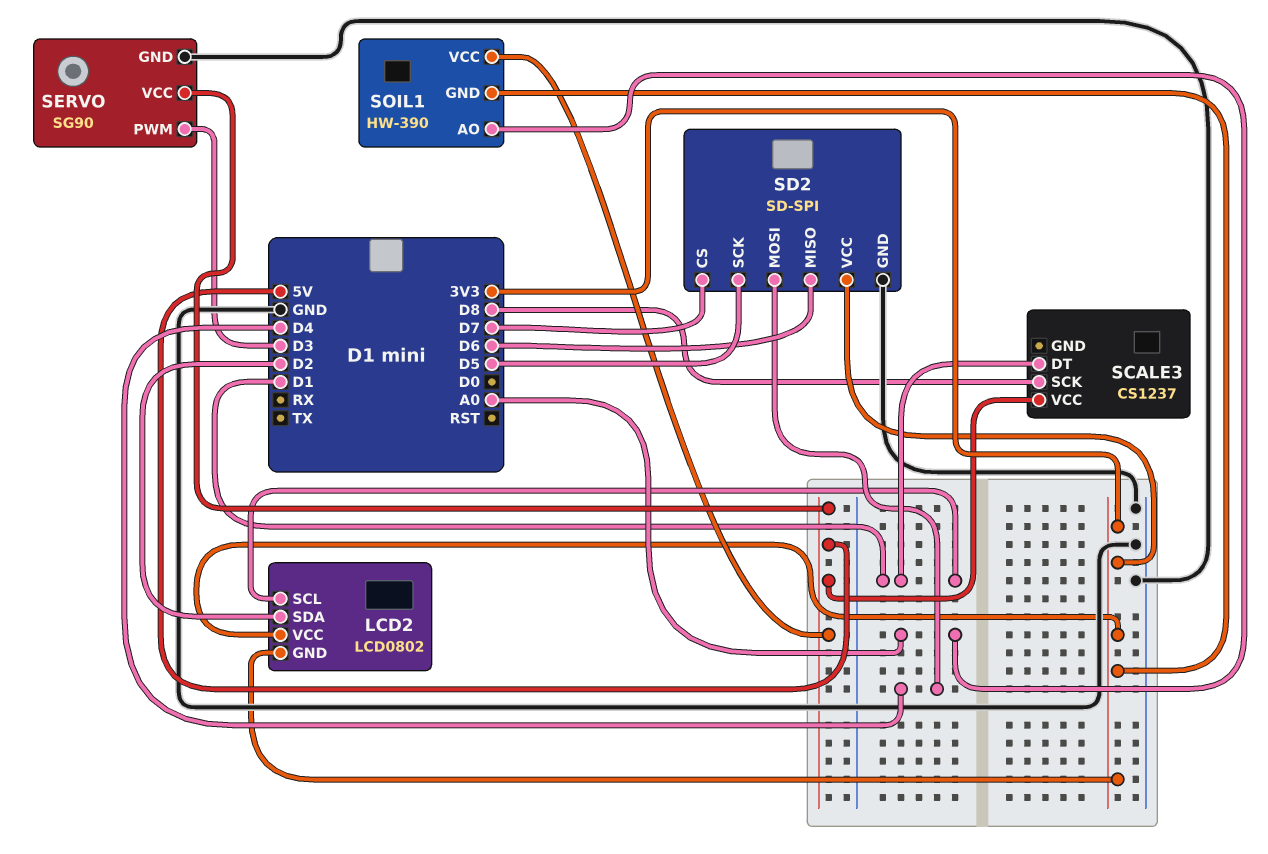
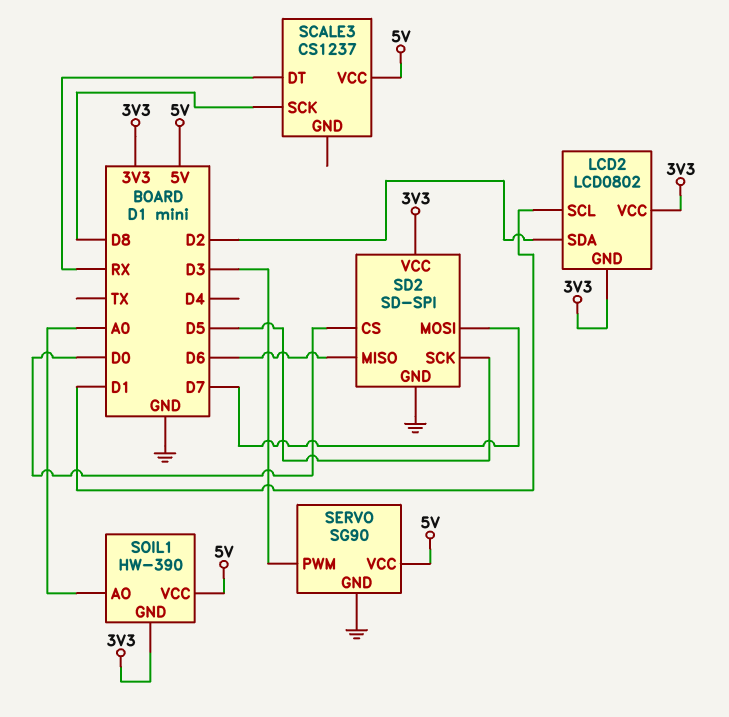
SCALE3 pin DT: D1 -> RX
SD2 pin CS: D7 -> D0
SD2 pin MOSI: D4 -> D7

